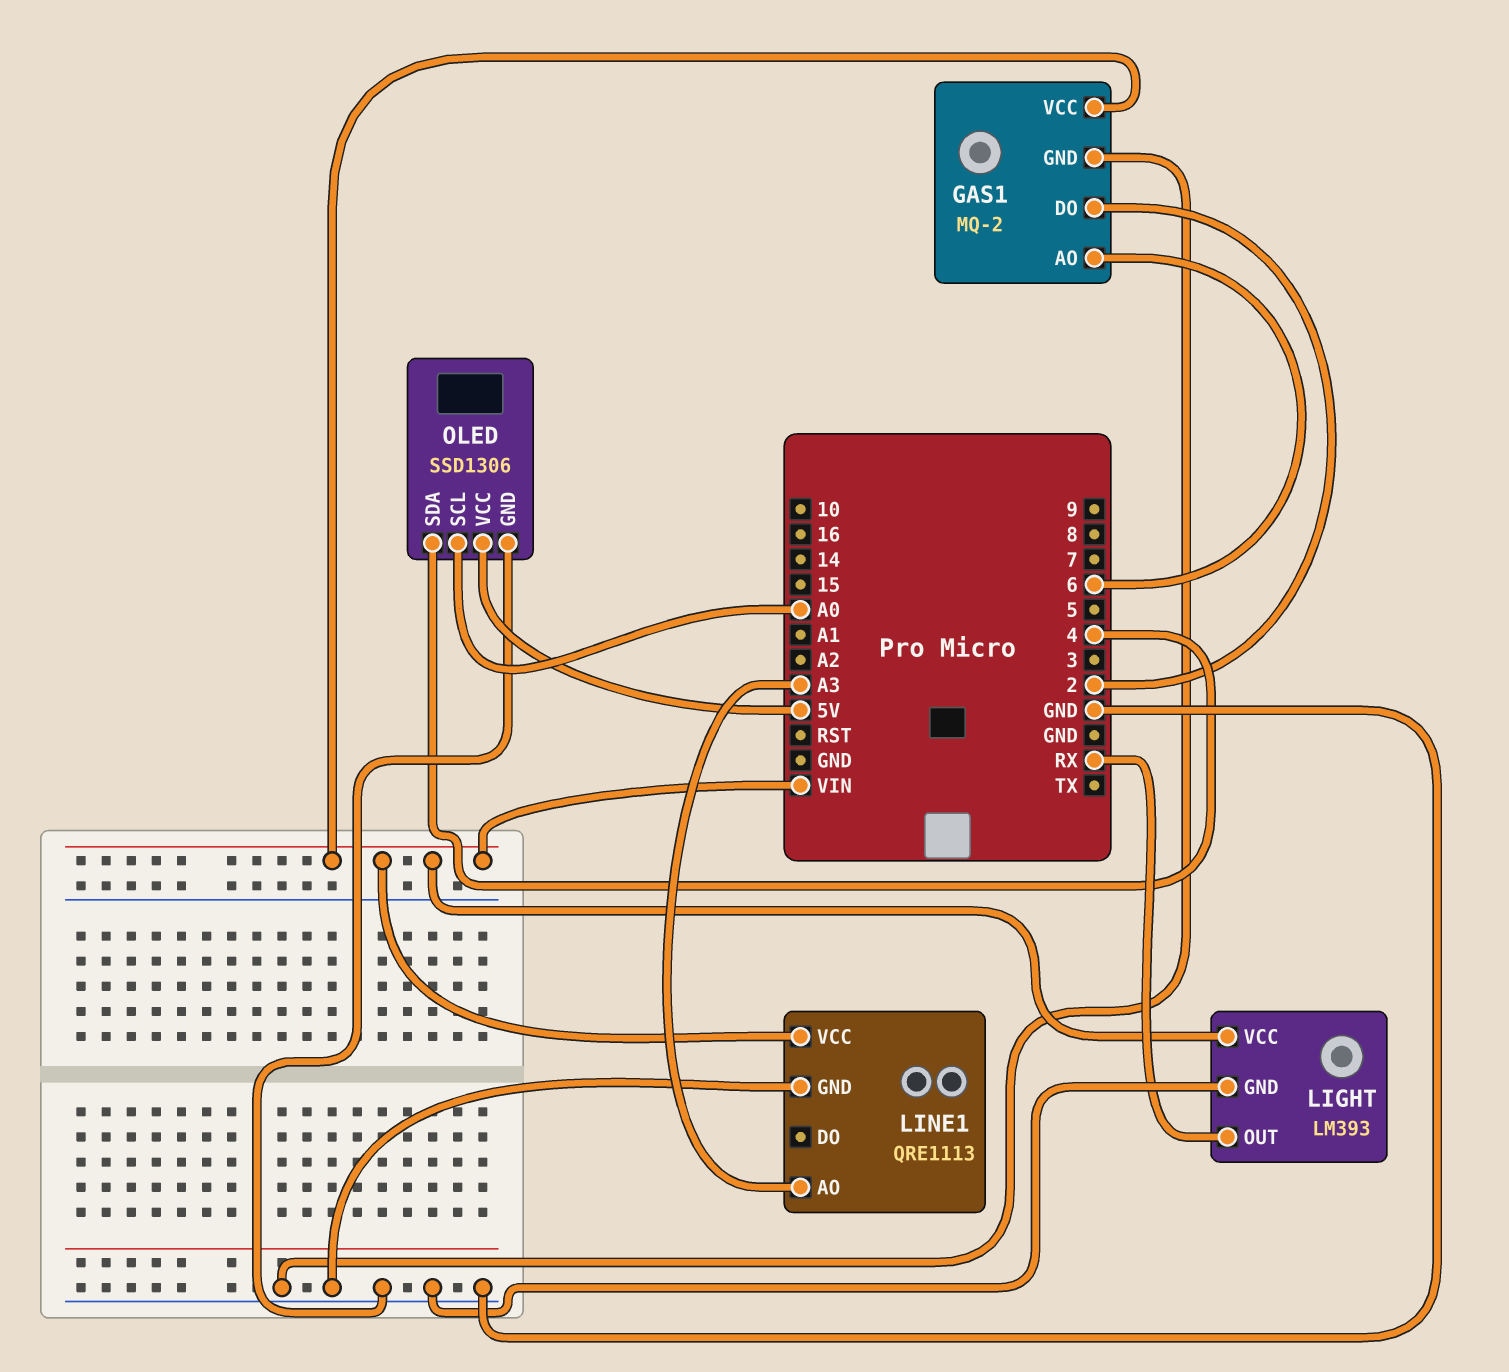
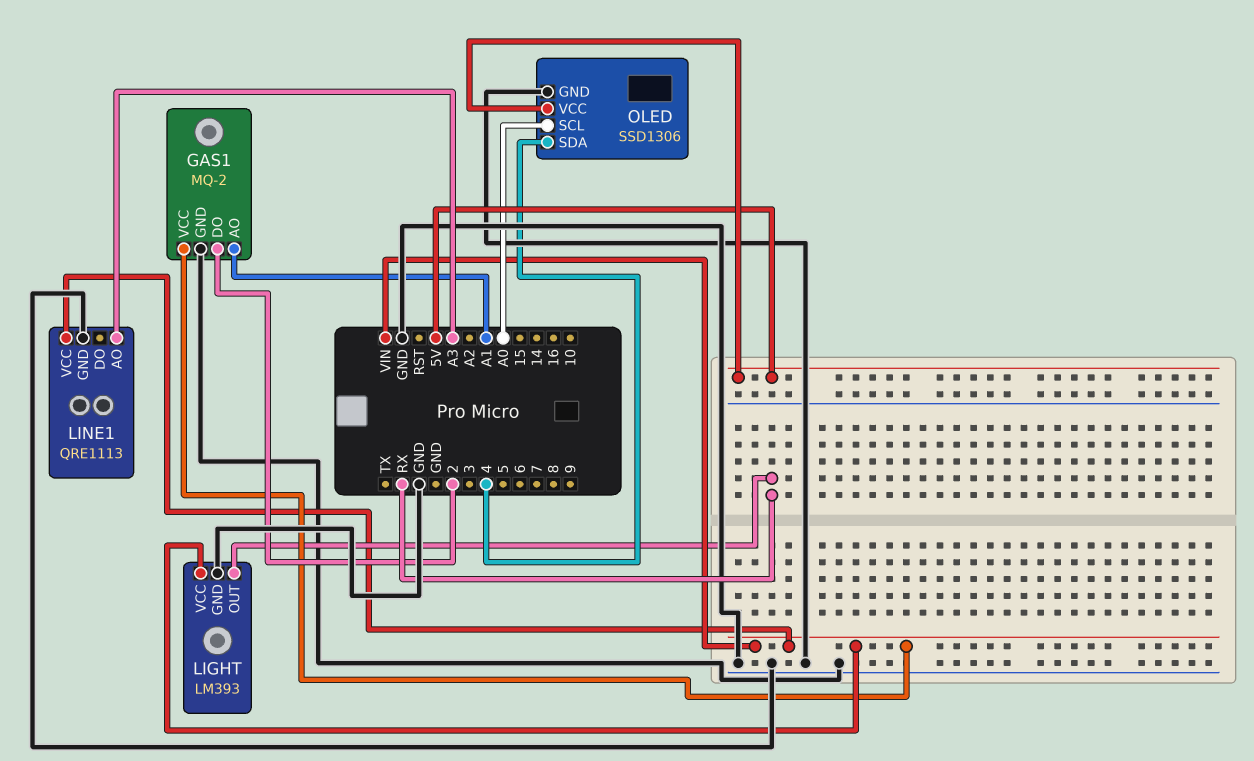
GAS1 pin AO: 6 -> A1

